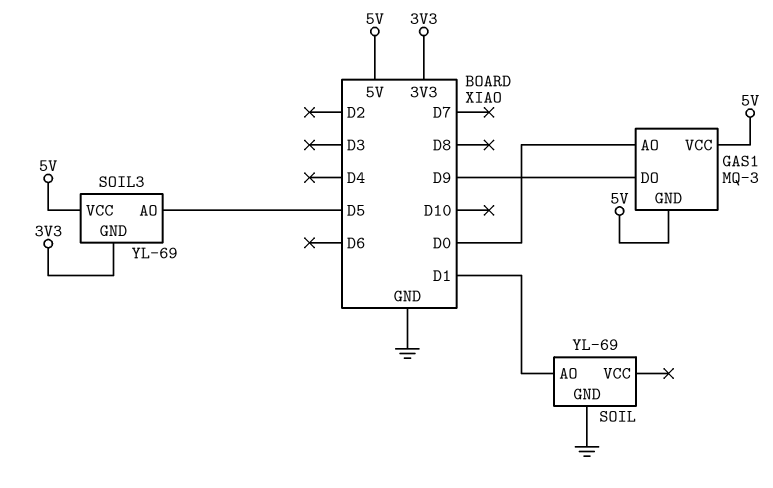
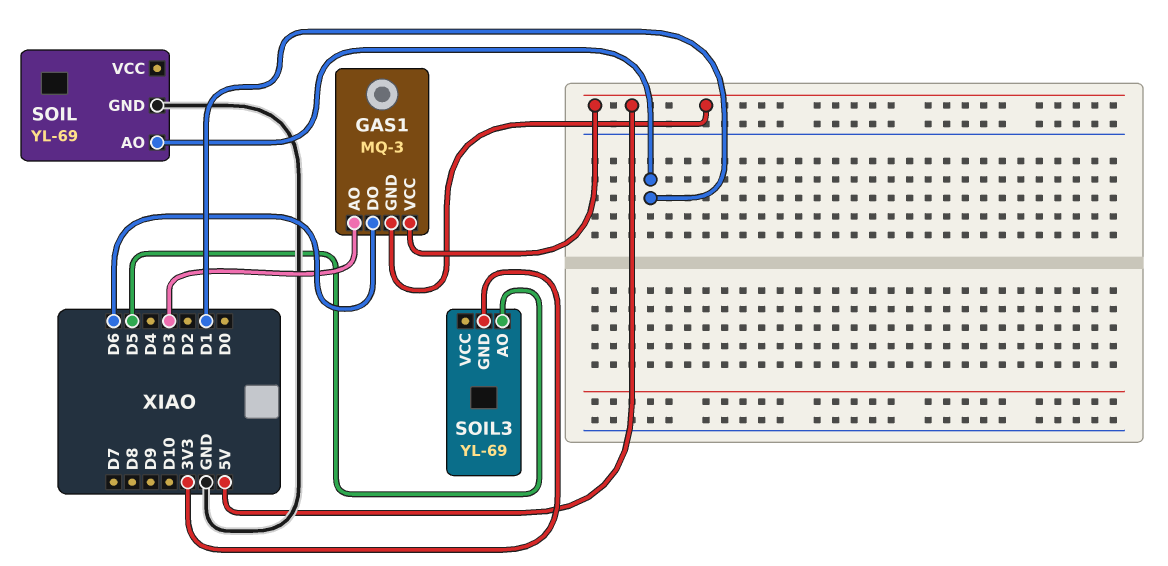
GAS1 pin AO: D0 -> D3
GAS1 pin DO: D9 -> D6
SOIL3 pin VCC: 5V -> none

